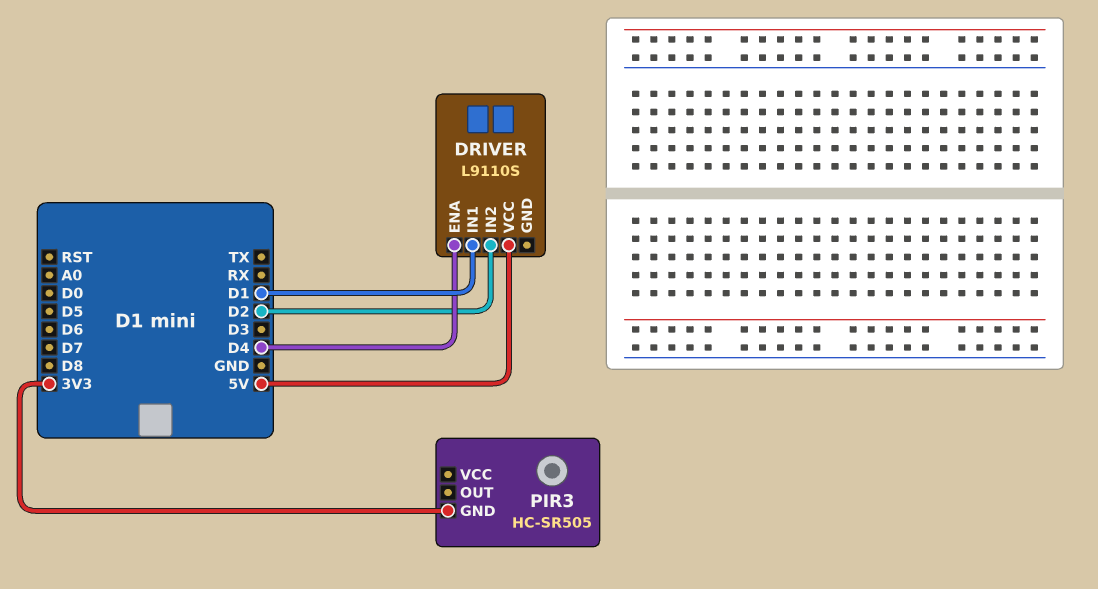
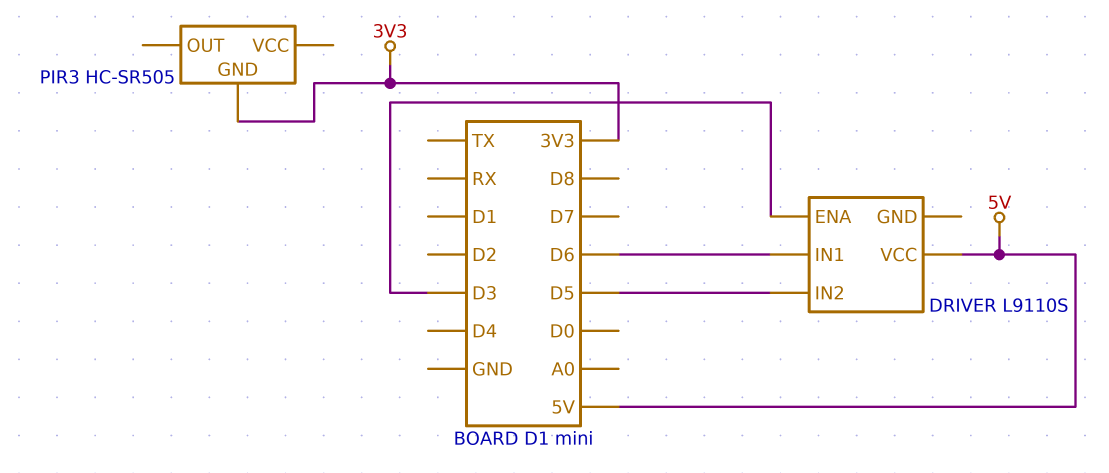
DRIVER pin ENA: D4 -> D3
DRIVER pin IN1: D1 -> D6
DRIVER pin IN2: D2 -> D5

